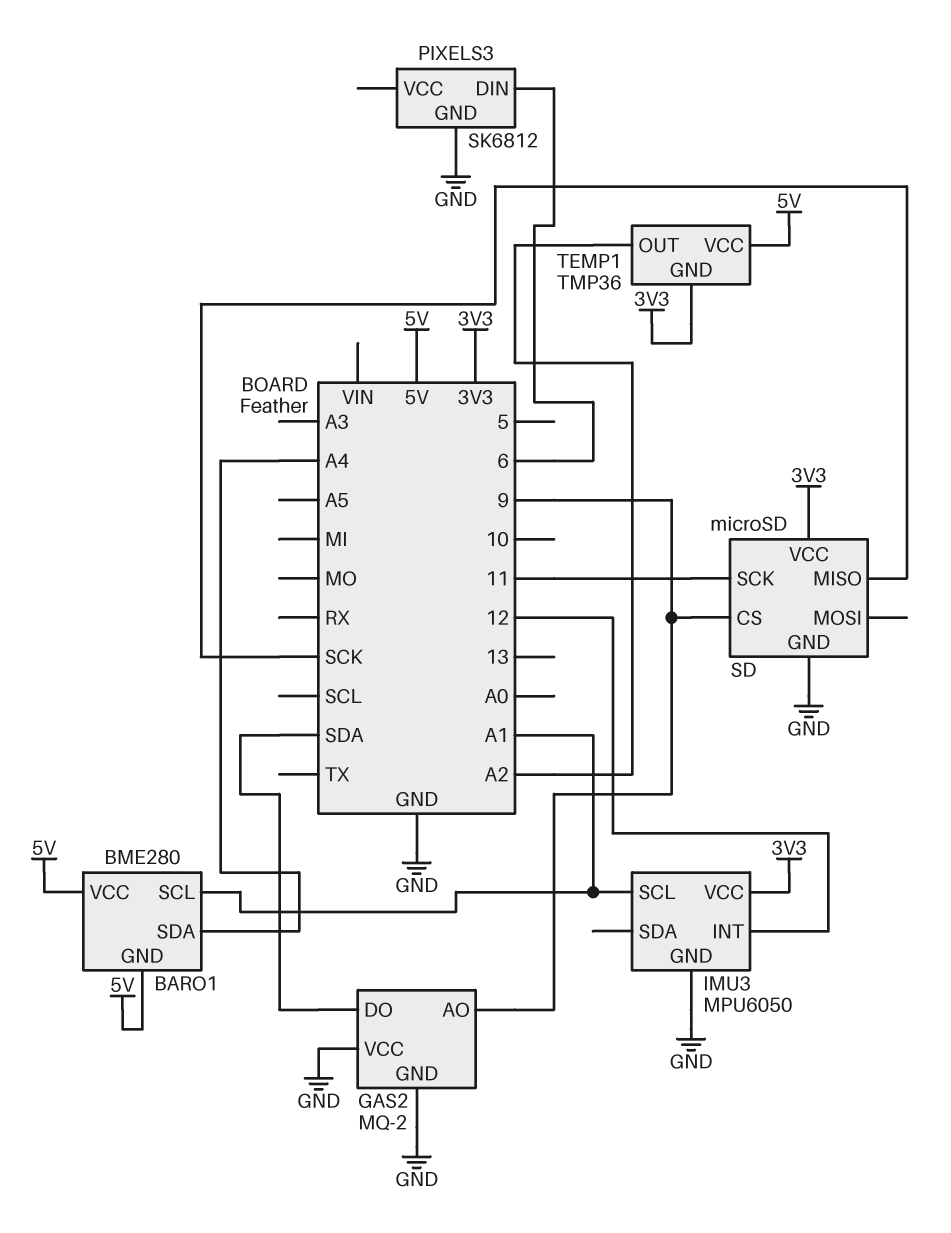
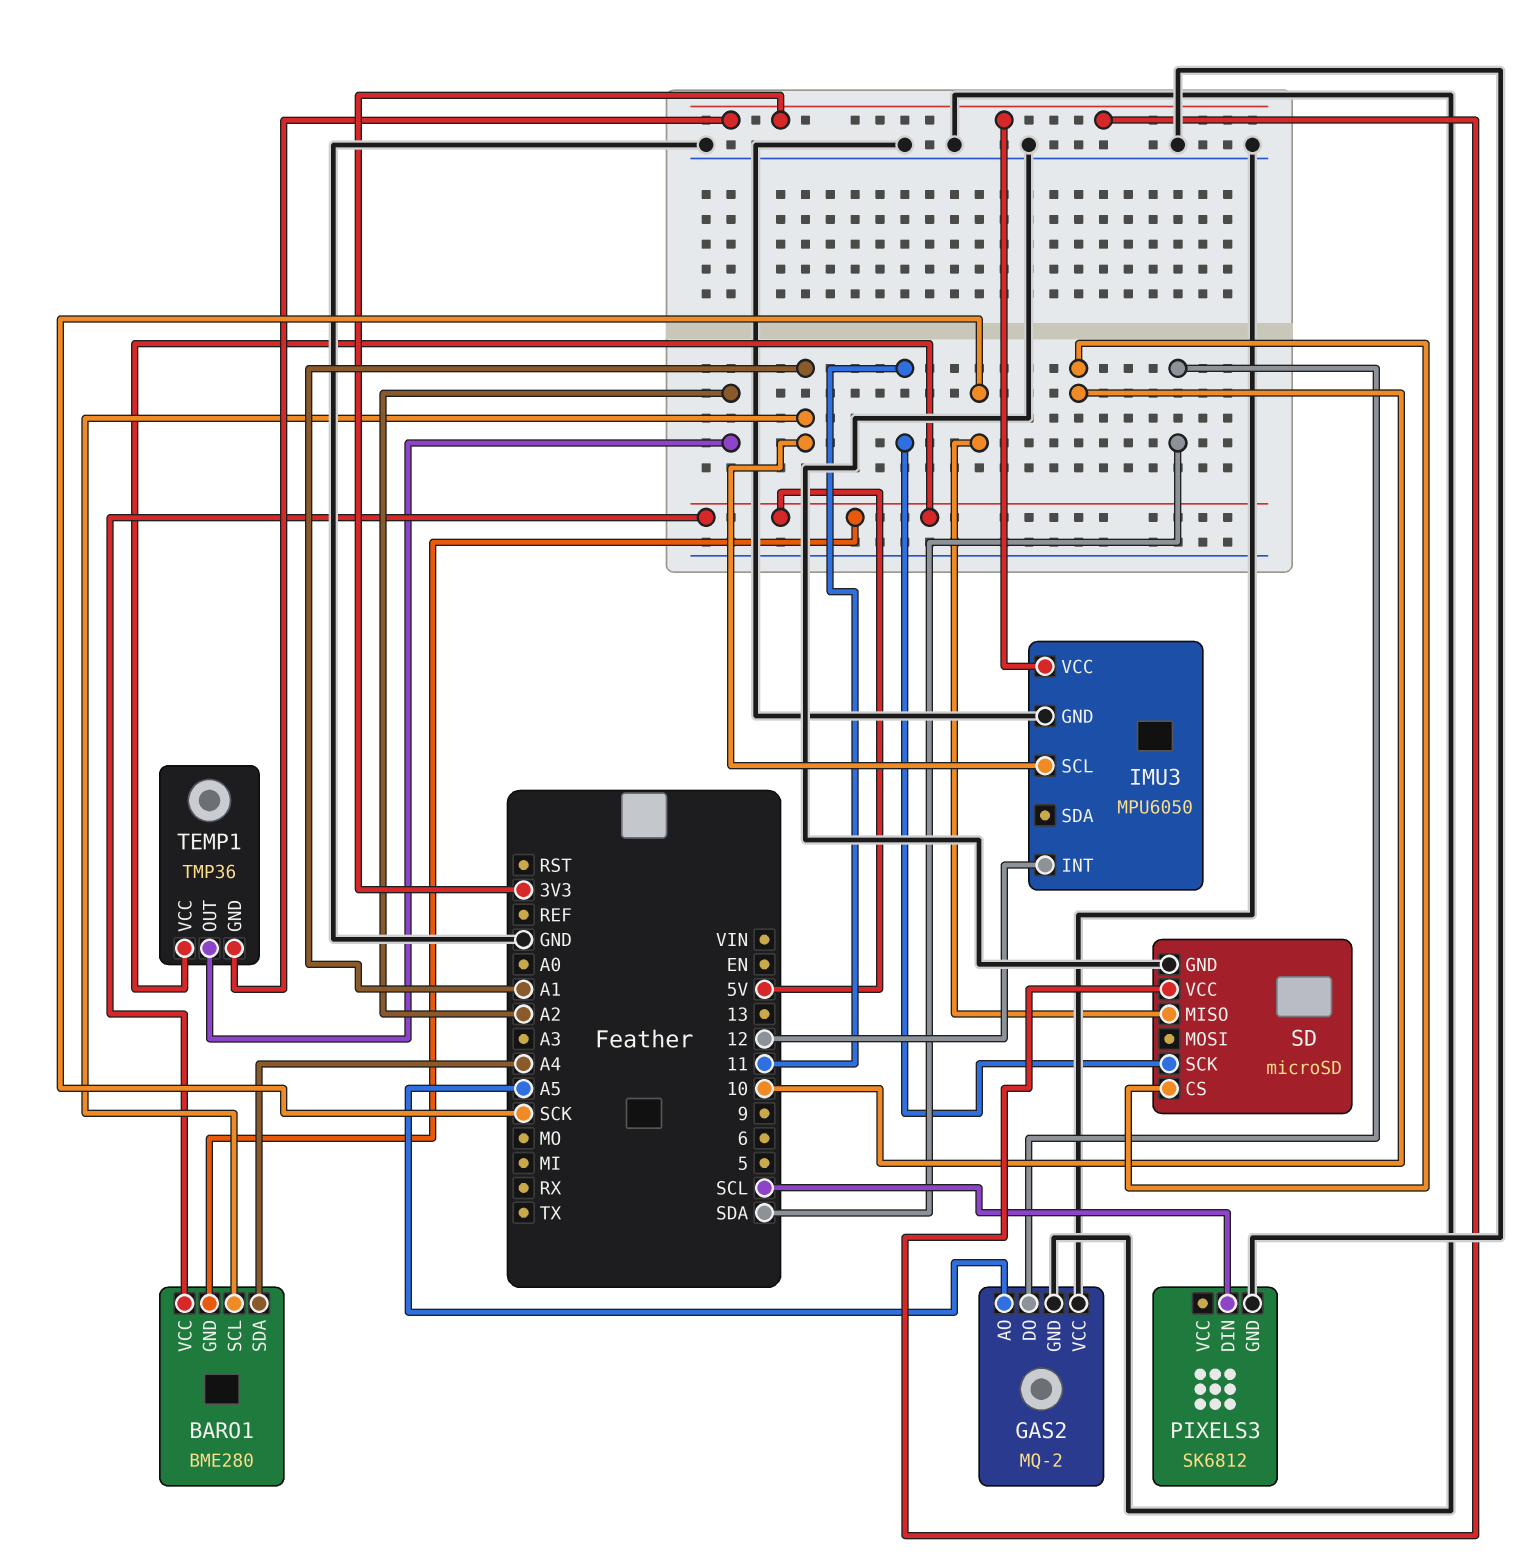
GAS2 pin AO: 9 -> A5
PIXELS3 pin DIN: 6 -> SCL
SD pin CS: 9 -> 10

